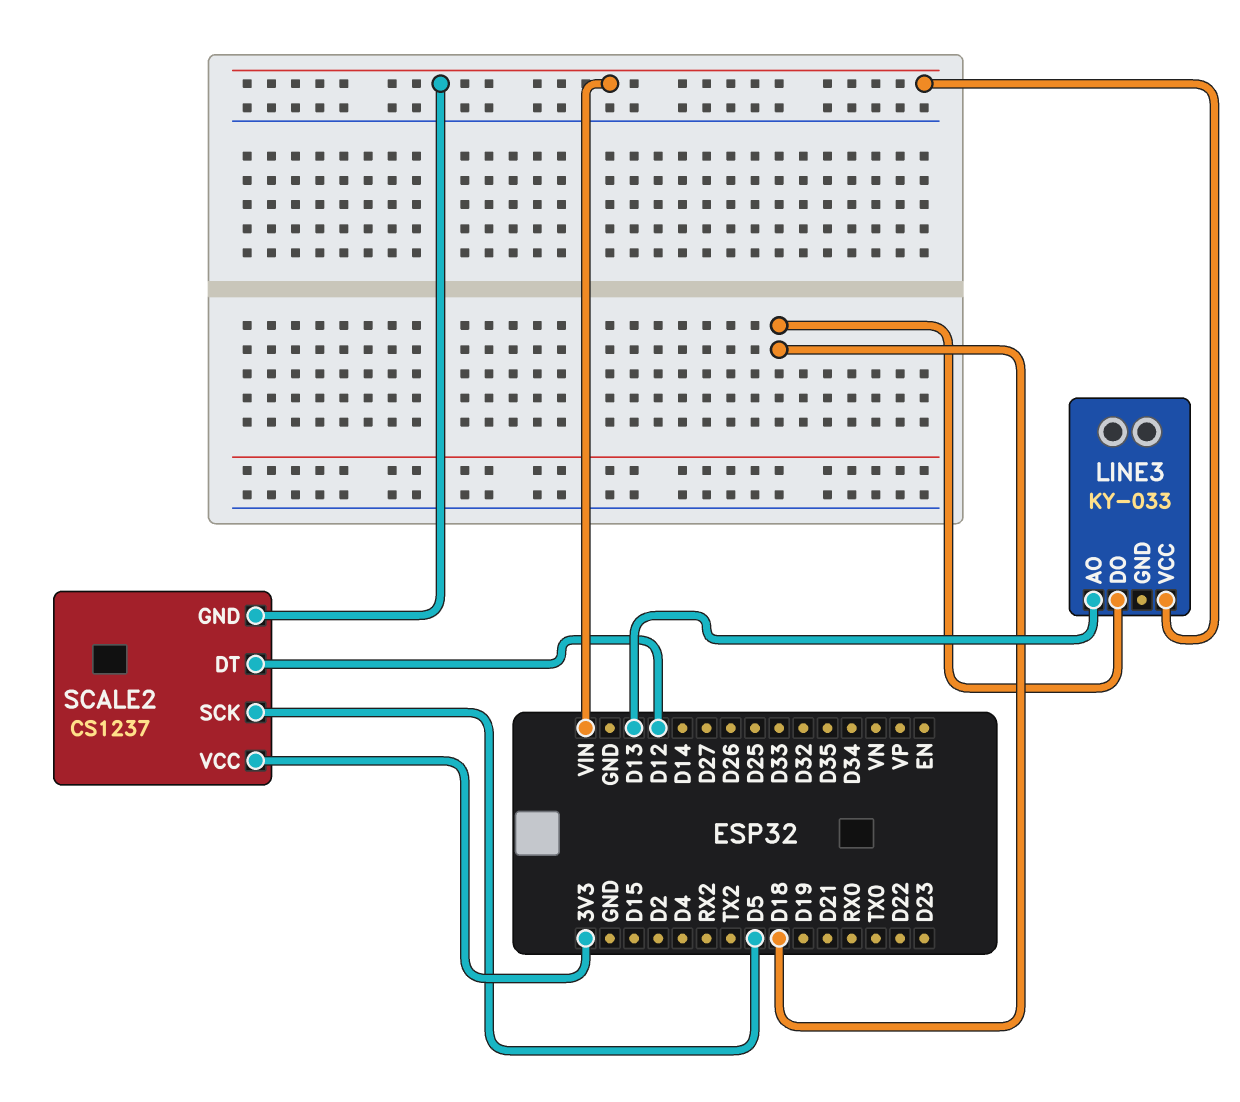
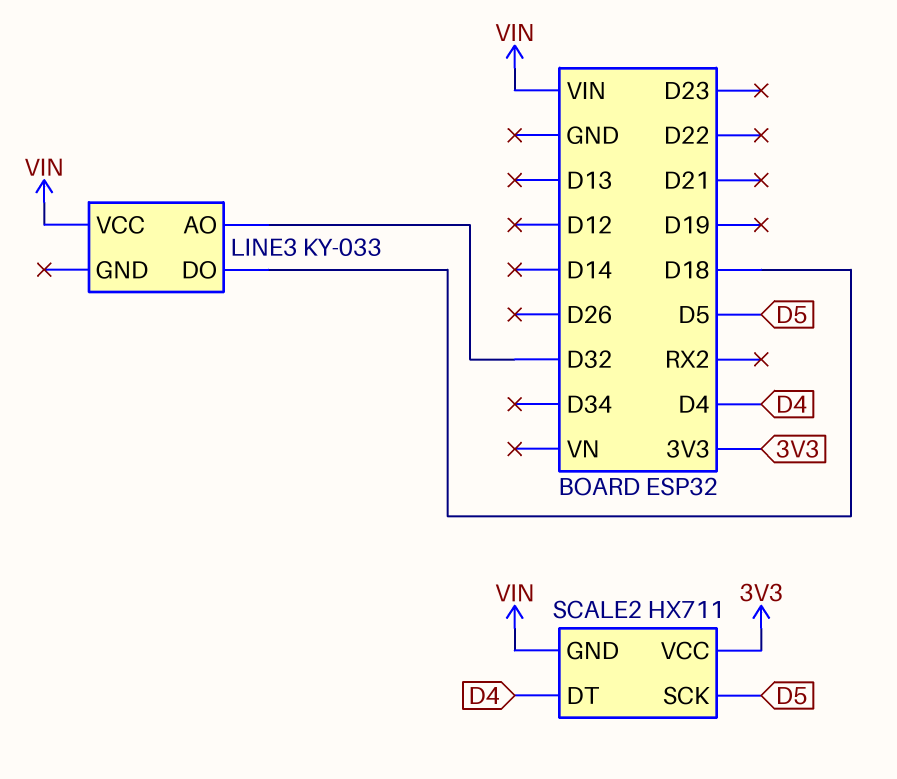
LINE3 pin AO: D13 -> D32
SCALE2: CS1237 -> HX711
SCALE2 pin DT: D12 -> D4

